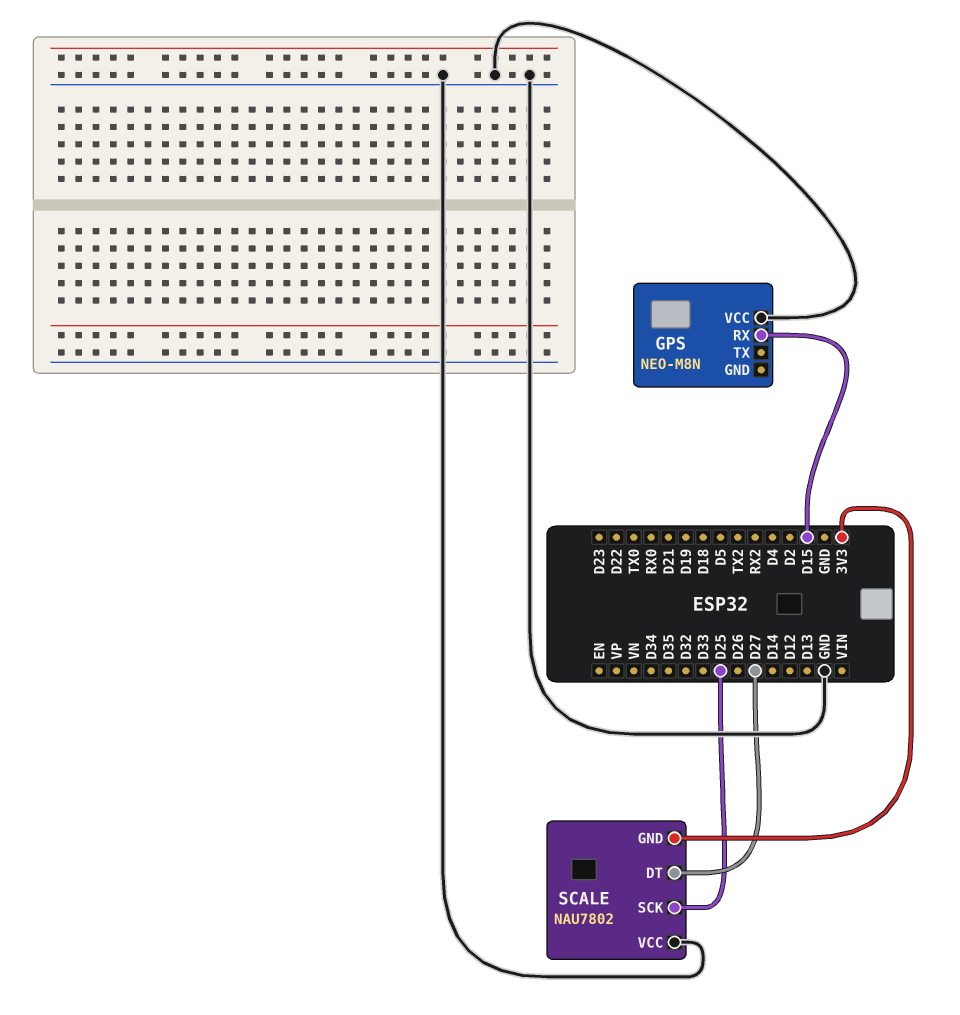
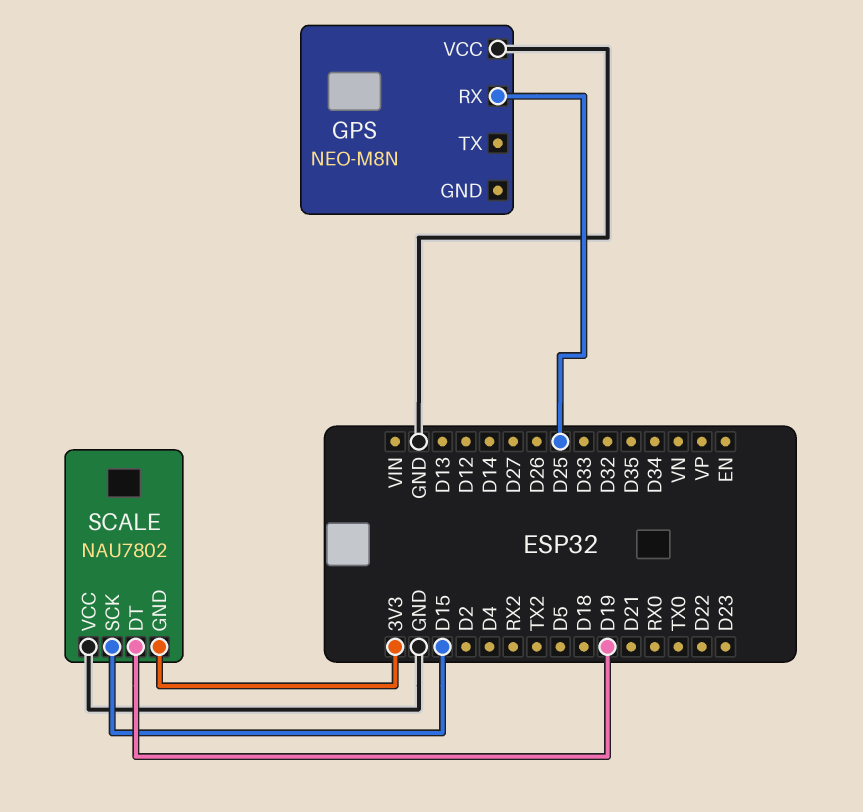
GPS pin RX: D15 -> D25
SCALE pin DT: D27 -> D19
SCALE pin SCK: D25 -> D15

